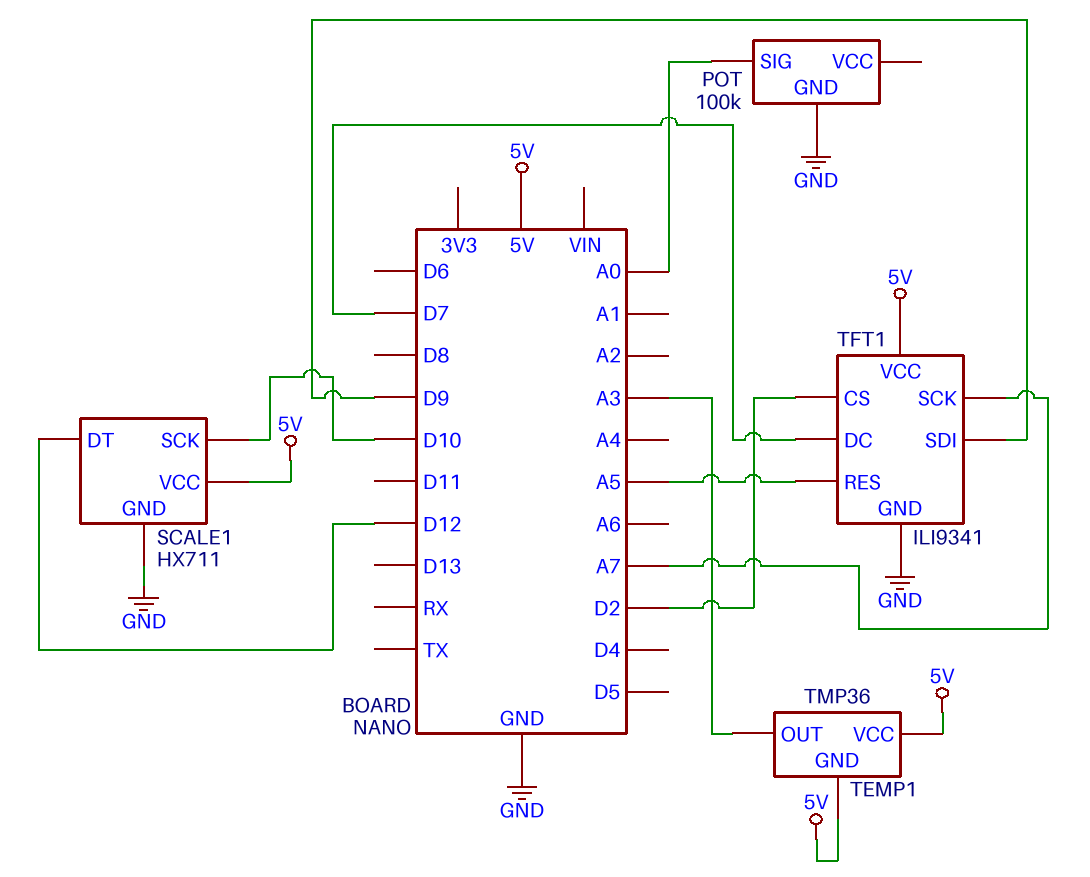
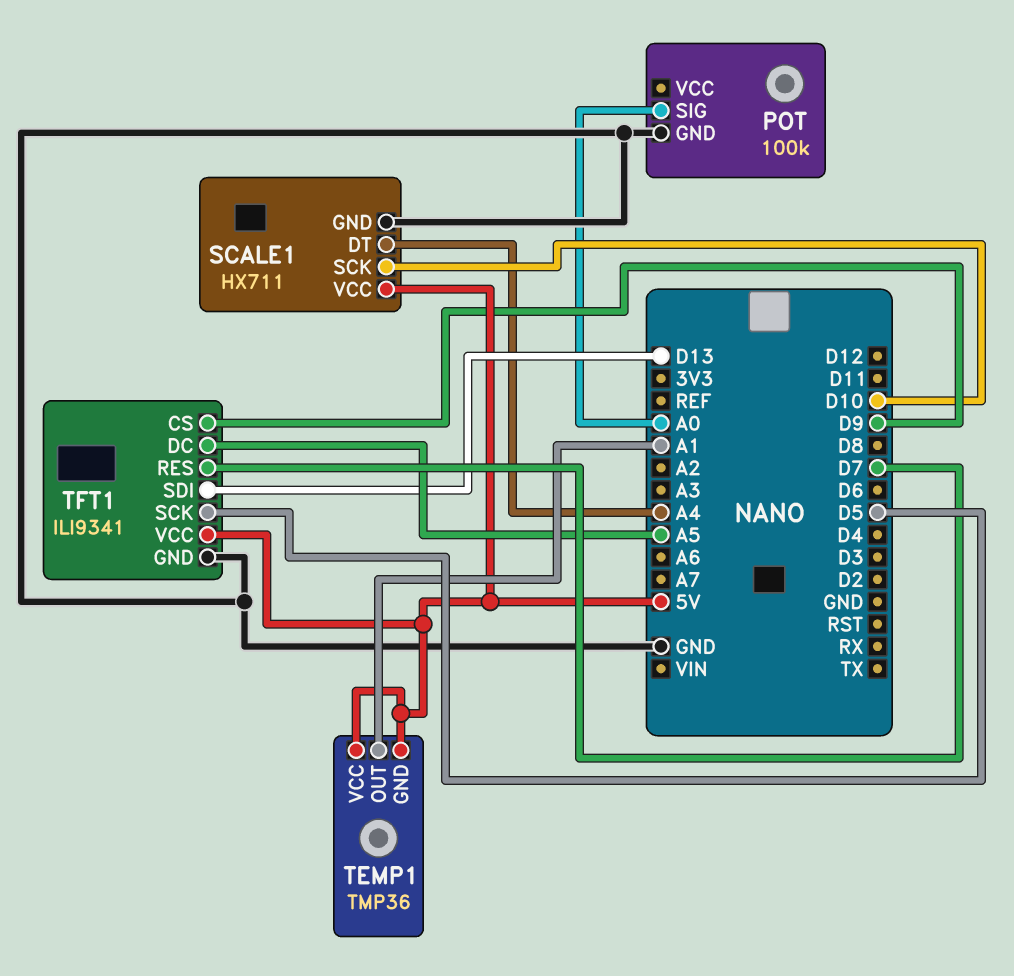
SCALE1 pin DT: D12 -> A4
TEMP1 pin OUT: A3 -> A1
TFT1 pin CS: D2 -> D9
TFT1 pin DC: D7 -> A5
TFT1 pin RES: A5 -> D7
TFT1 pin SCK: A7 -> D5
TFT1 pin SDI: D9 -> D13

